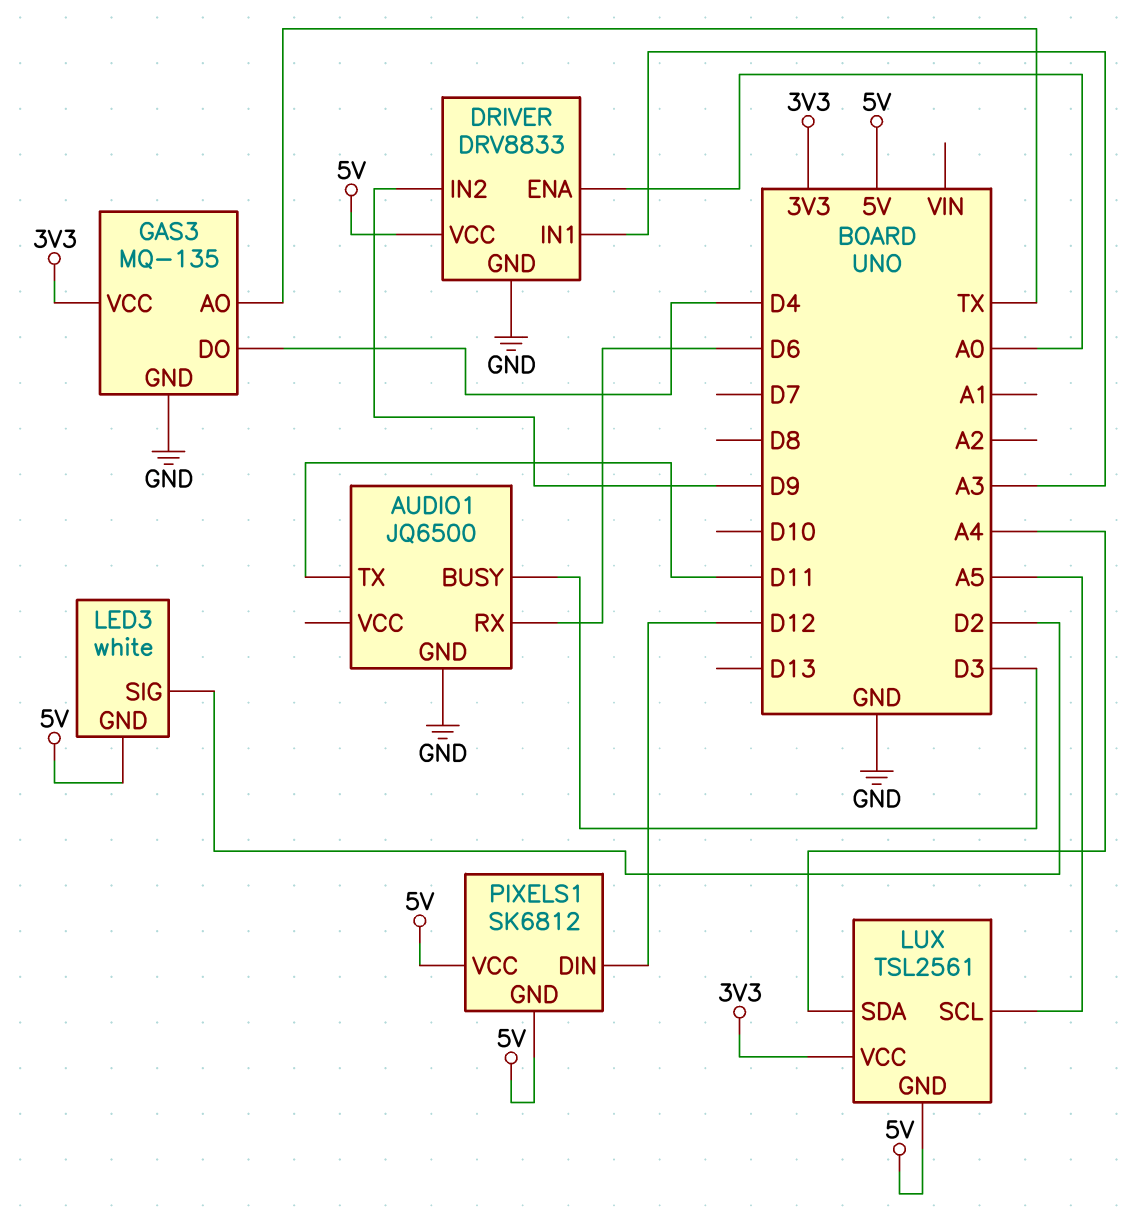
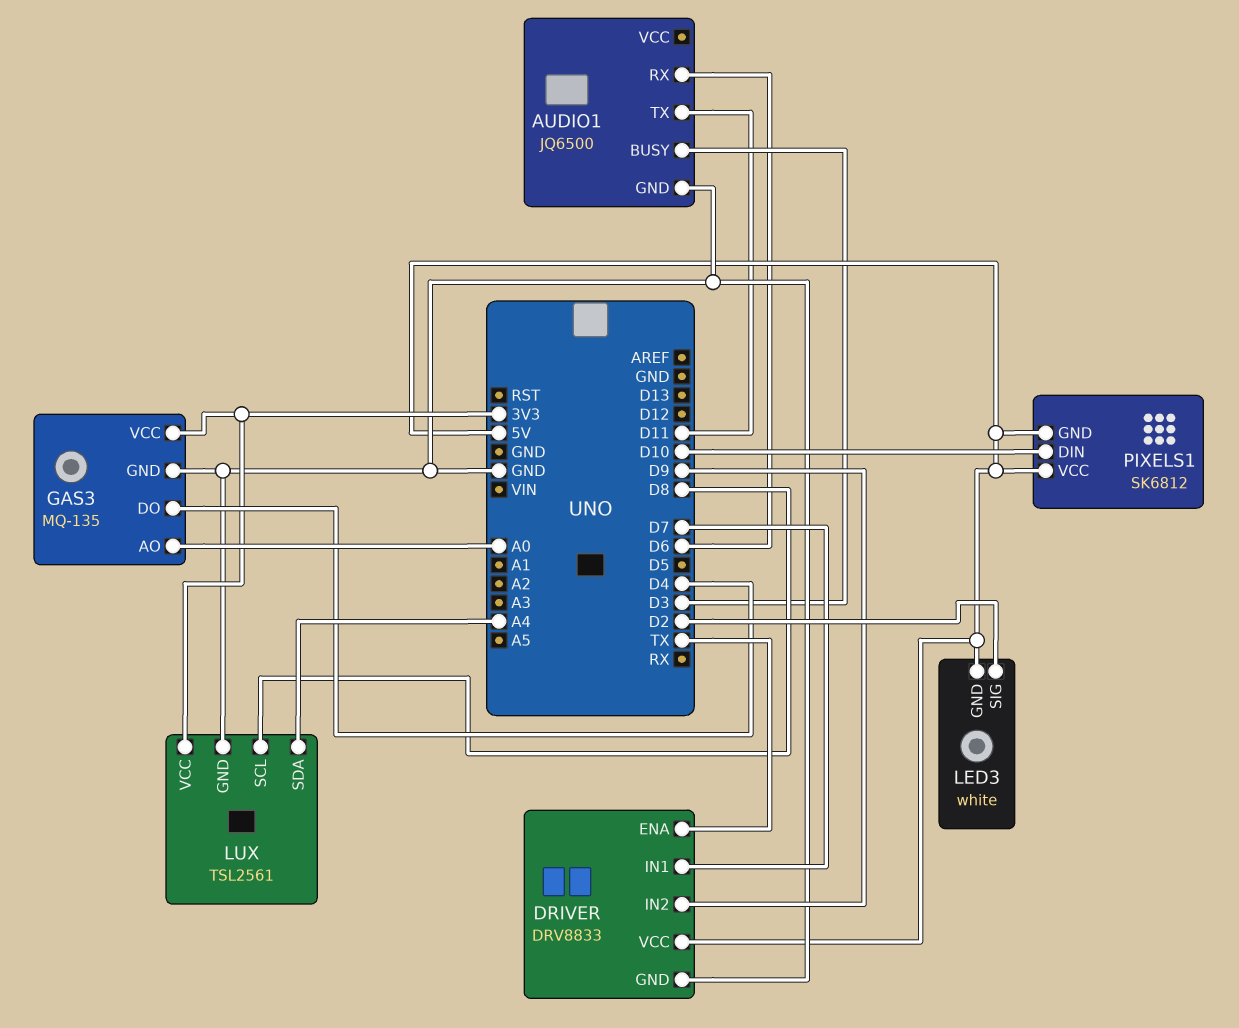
DRIVER pin ENA: A0 -> TX
DRIVER pin IN1: A3 -> D7
GAS3 pin AO: TX -> A0
LUX pin GND: 5V -> GND
LUX pin SCL: A5 -> D8
PIXELS1 pin DIN: D12 -> D10

